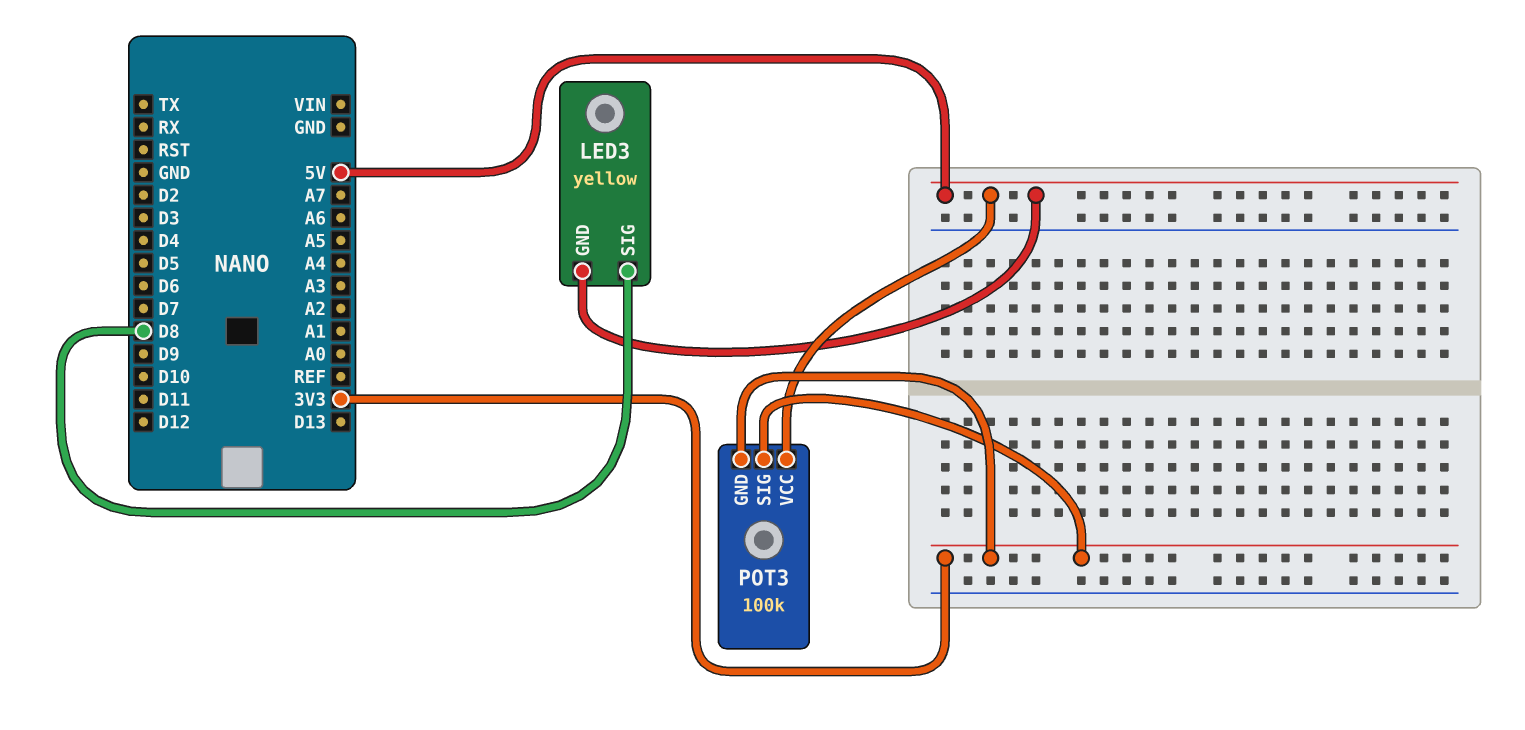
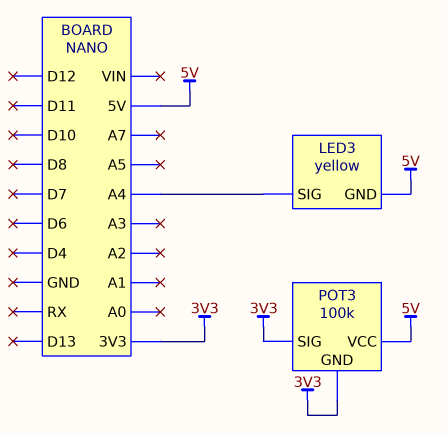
LED3 pin SIG: D8 -> A4

